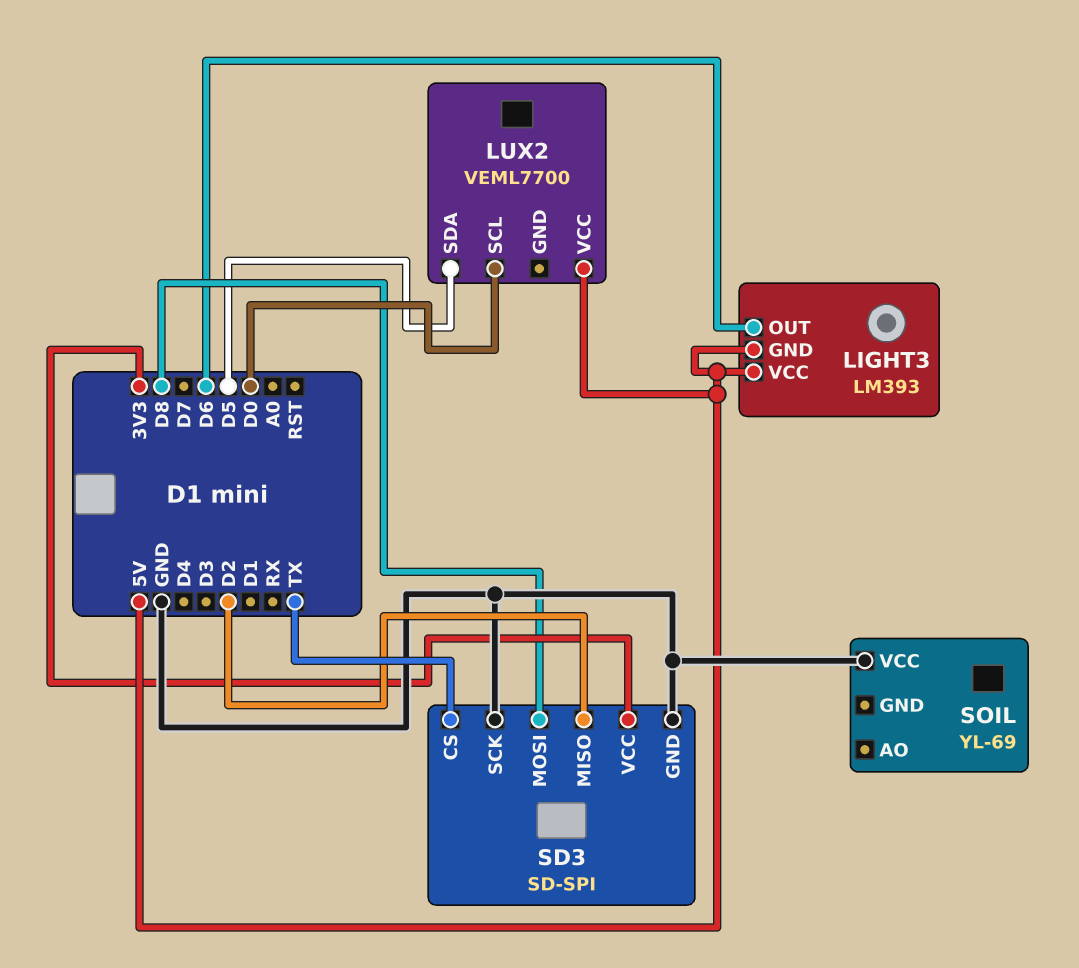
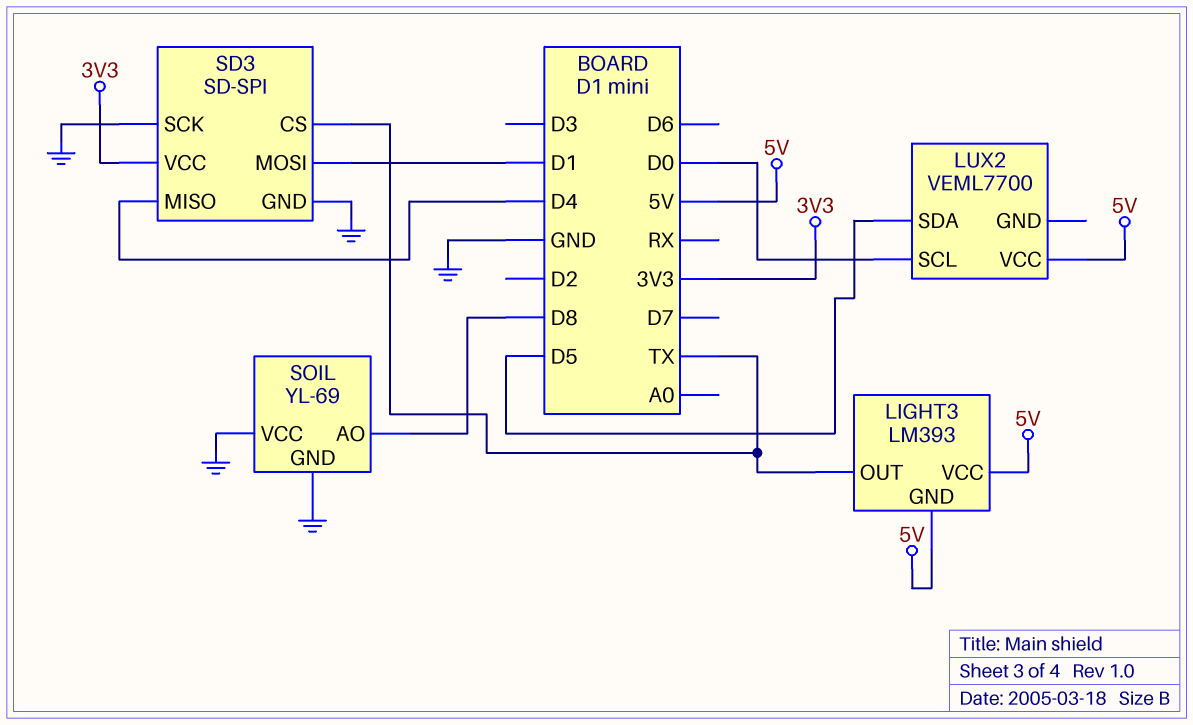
LIGHT3 pin OUT: D6 -> TX
SD3 pin MISO: D2 -> D4
SD3 pin MOSI: D8 -> D1
SOIL pin AO: none -> D8
SOIL pin GND: none -> GND

